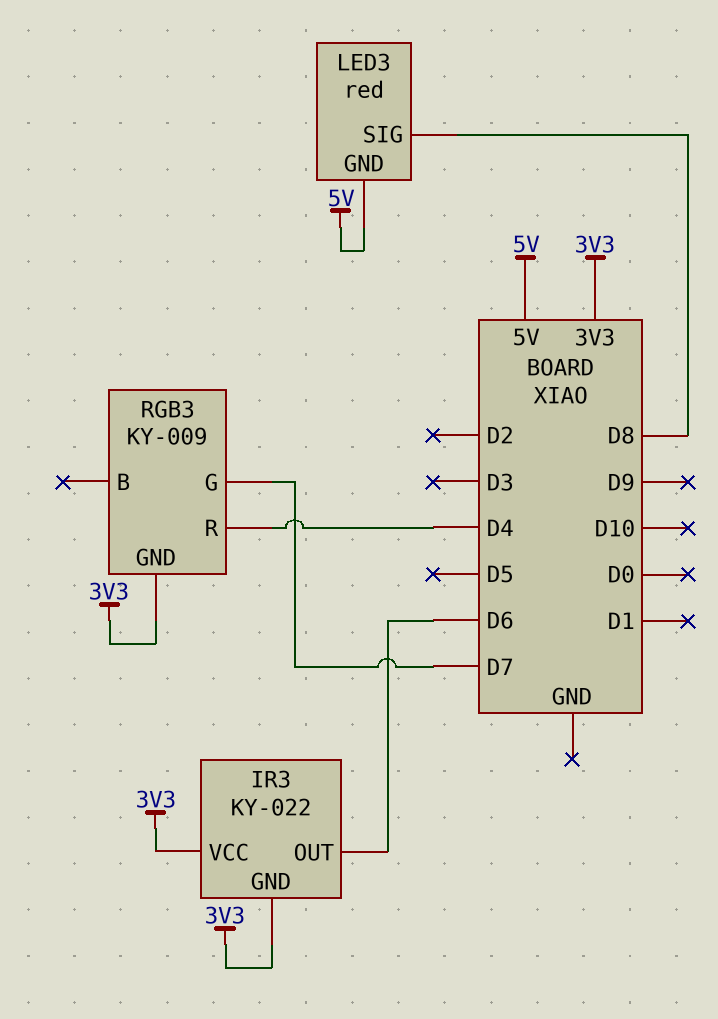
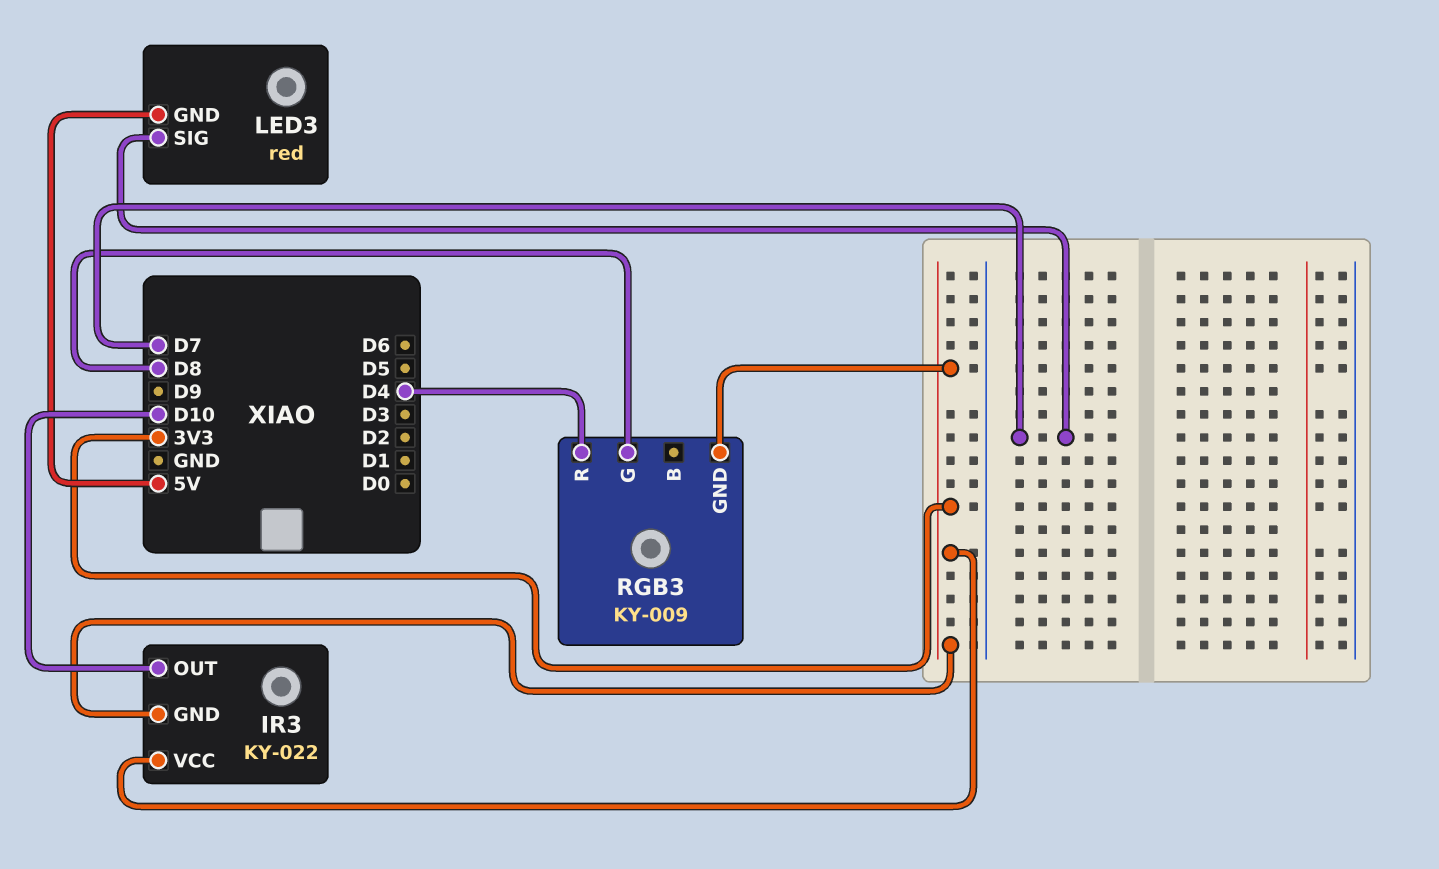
IR3 pin OUT: D6 -> D10
LED3 pin SIG: D8 -> D7
RGB3 pin G: D7 -> D8

